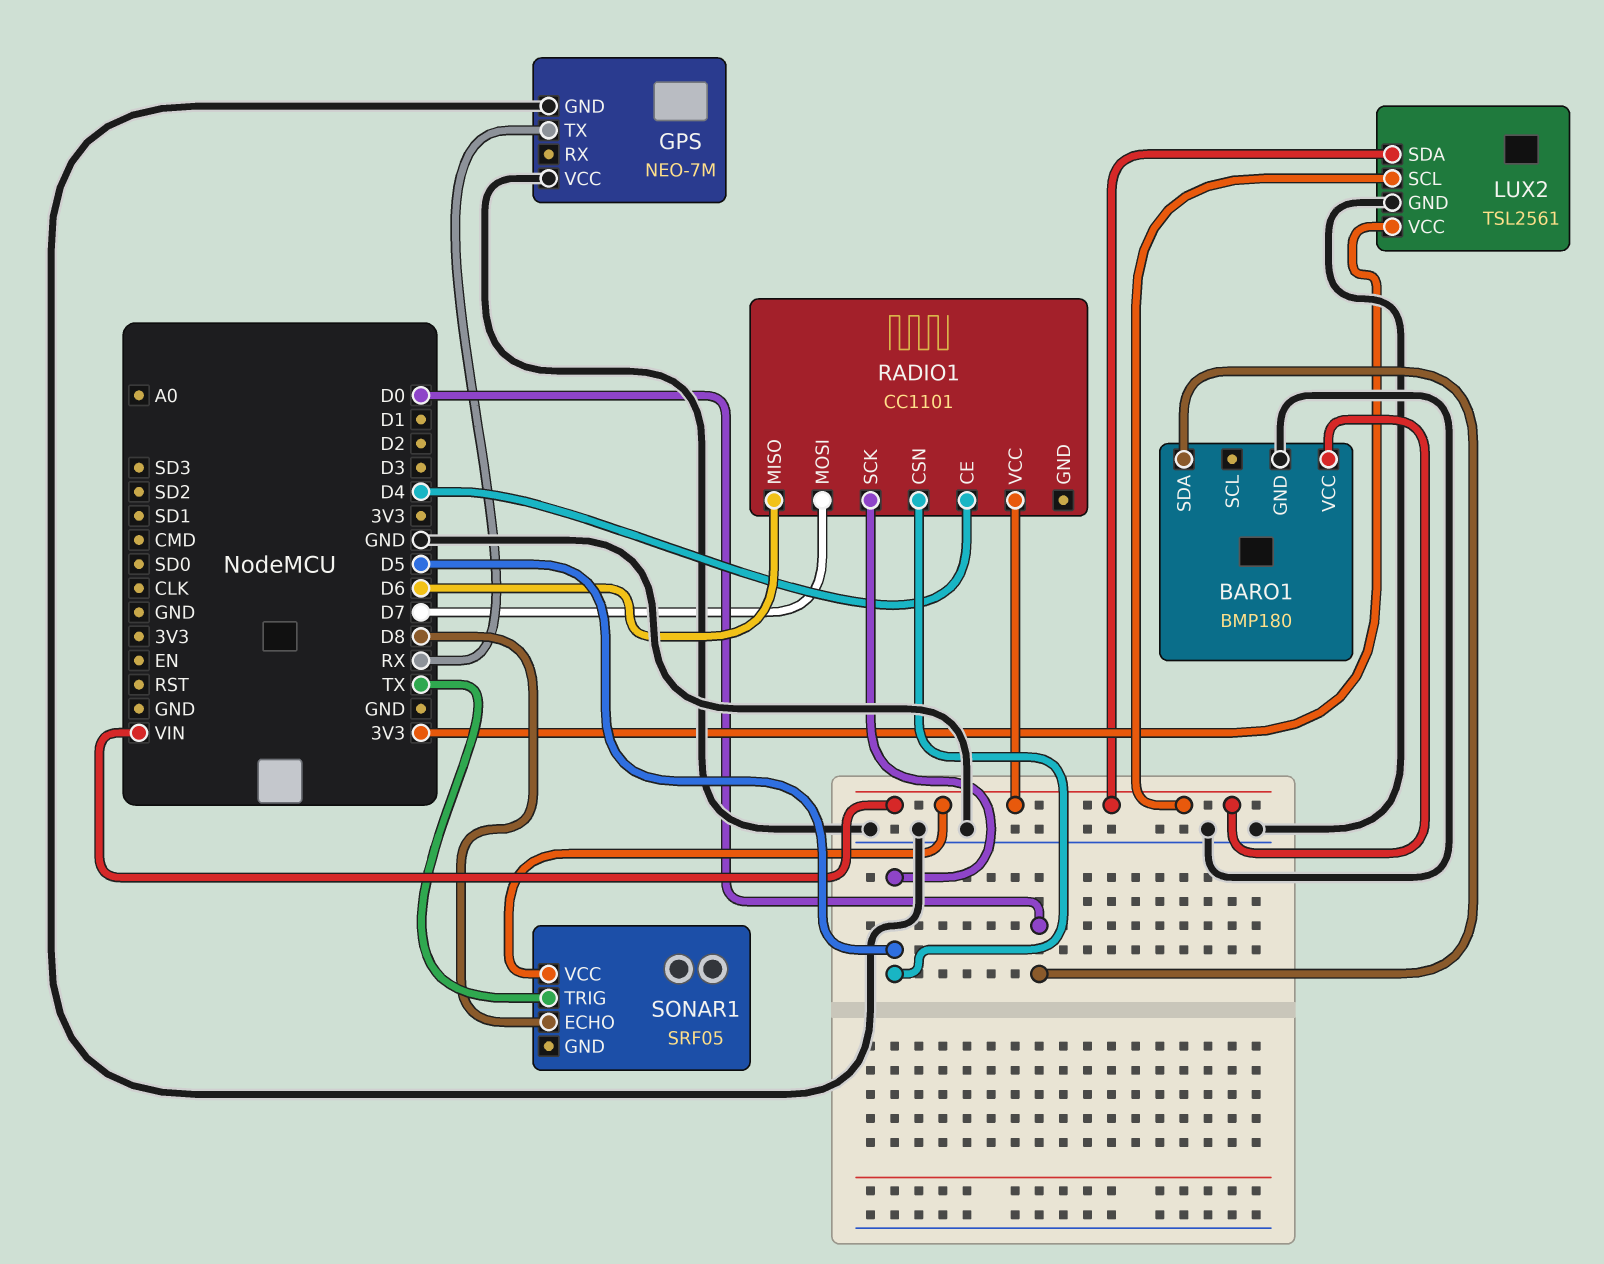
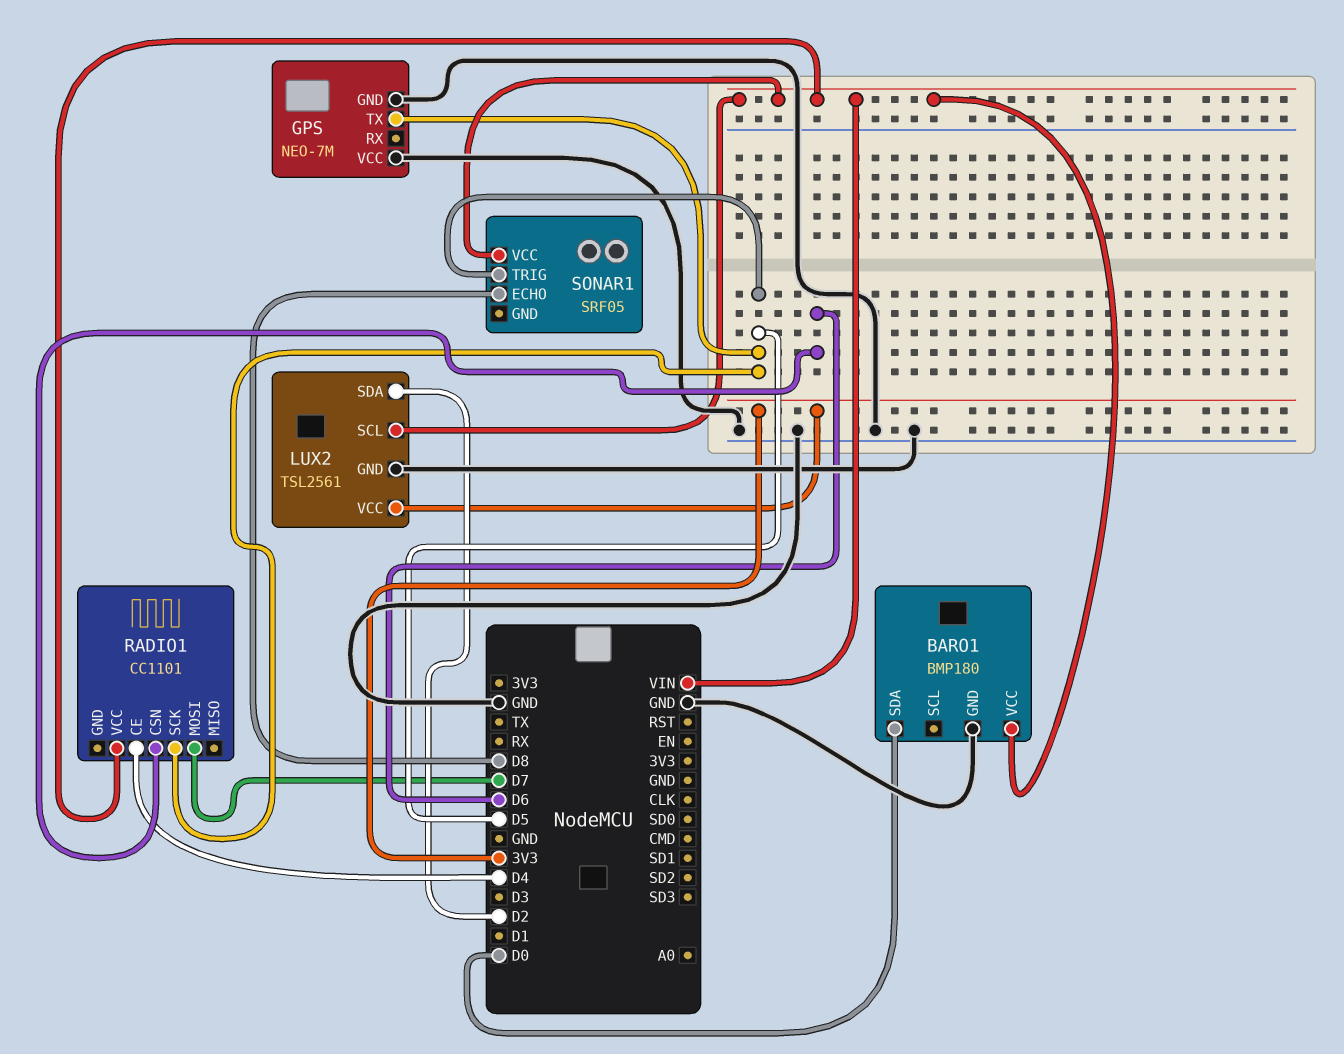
GPS pin TX: RX -> D5
LUX2 pin SDA: VIN -> D2
RADIO1 pin CSN: D5 -> D6
RADIO1 pin MISO: D6 -> none
SONAR1 pin TRIG: TX -> D5

